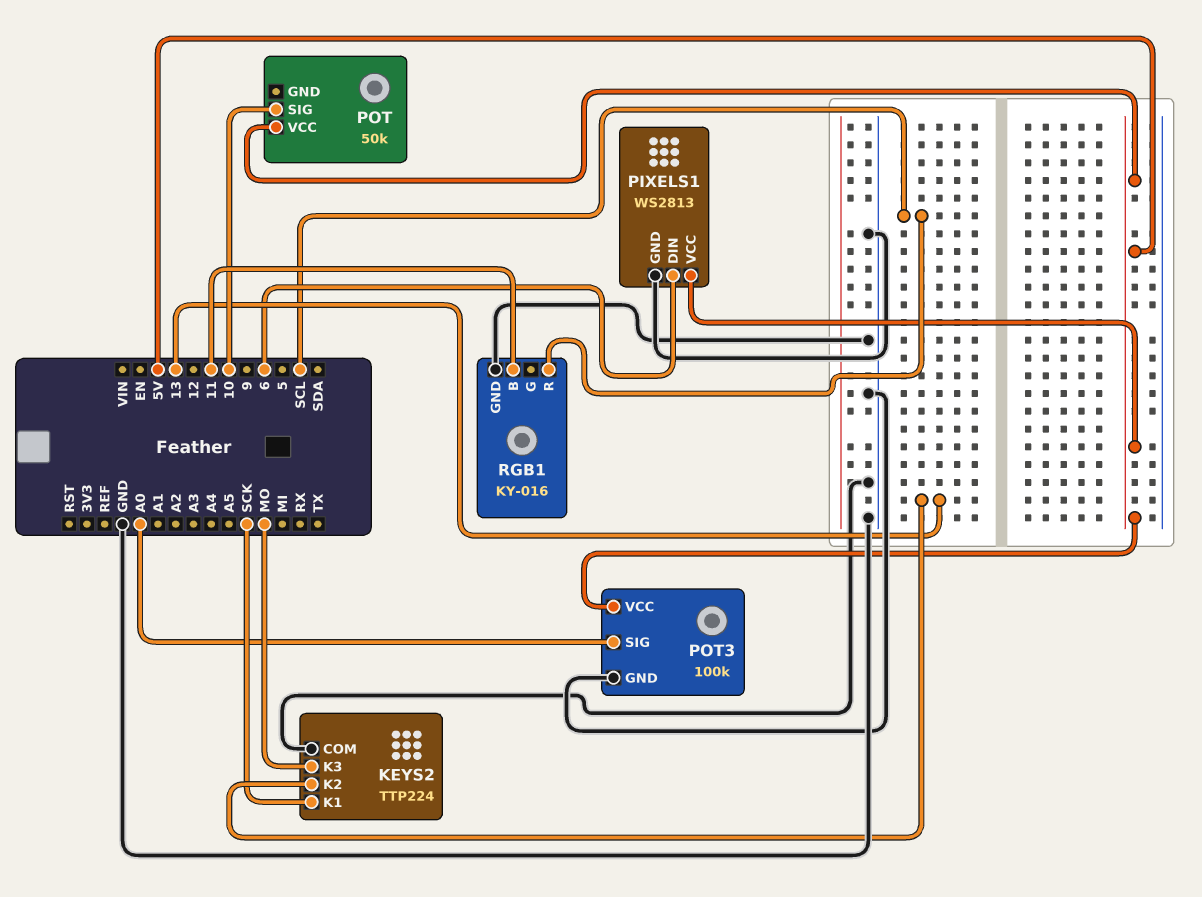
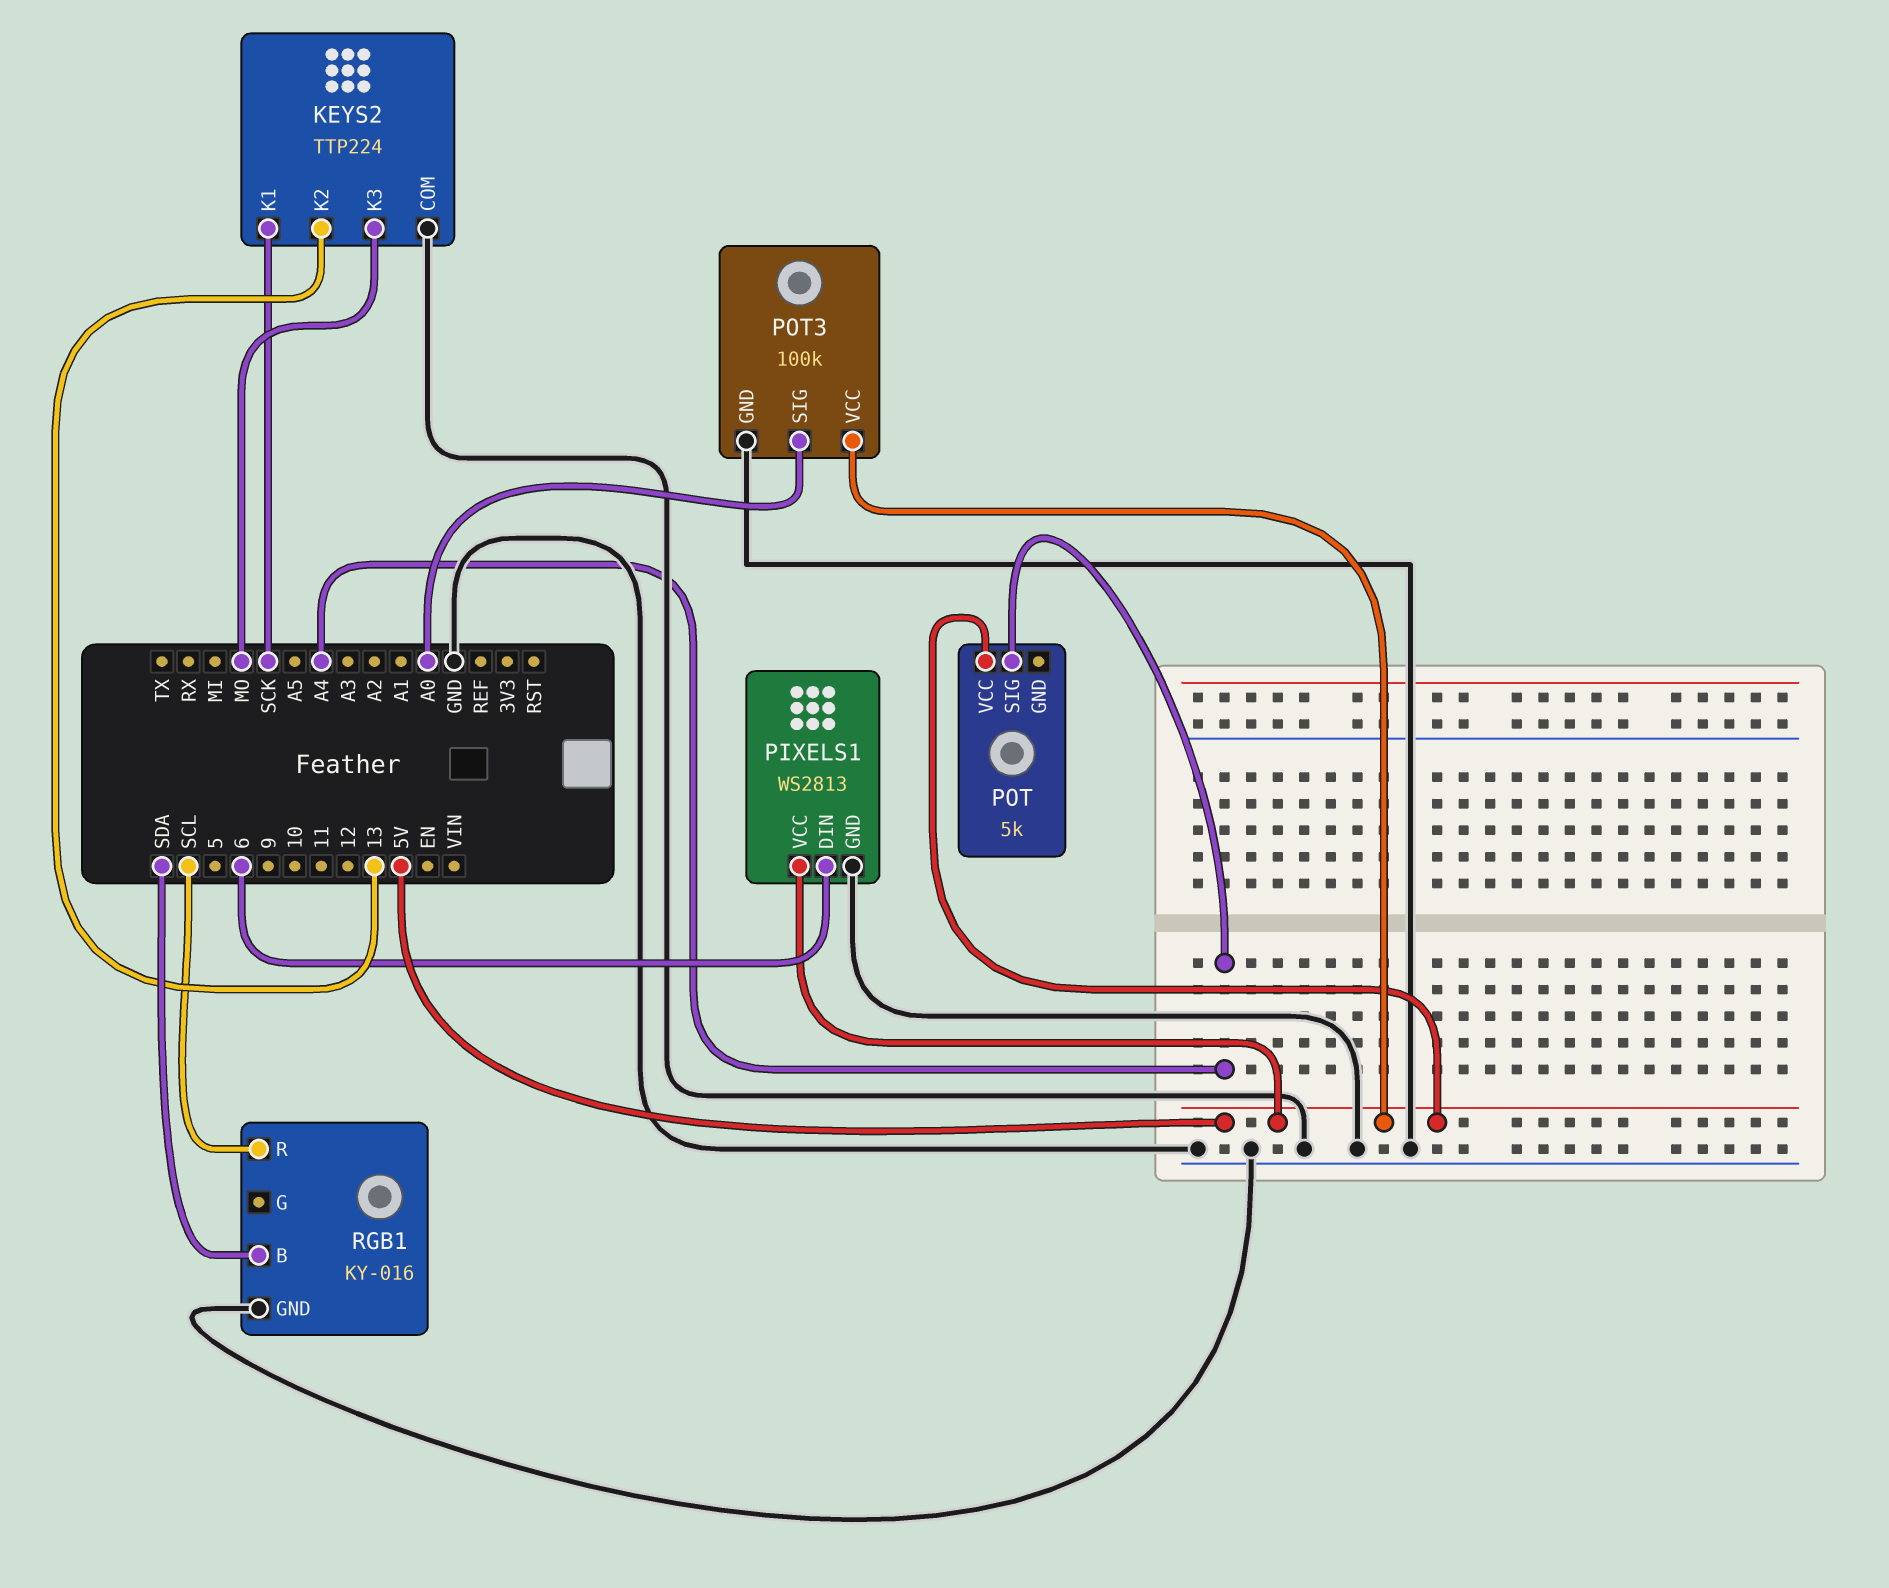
POT: 50k -> 5k
POT pin SIG: 10 -> A4
RGB1 pin B: 11 -> SDA

